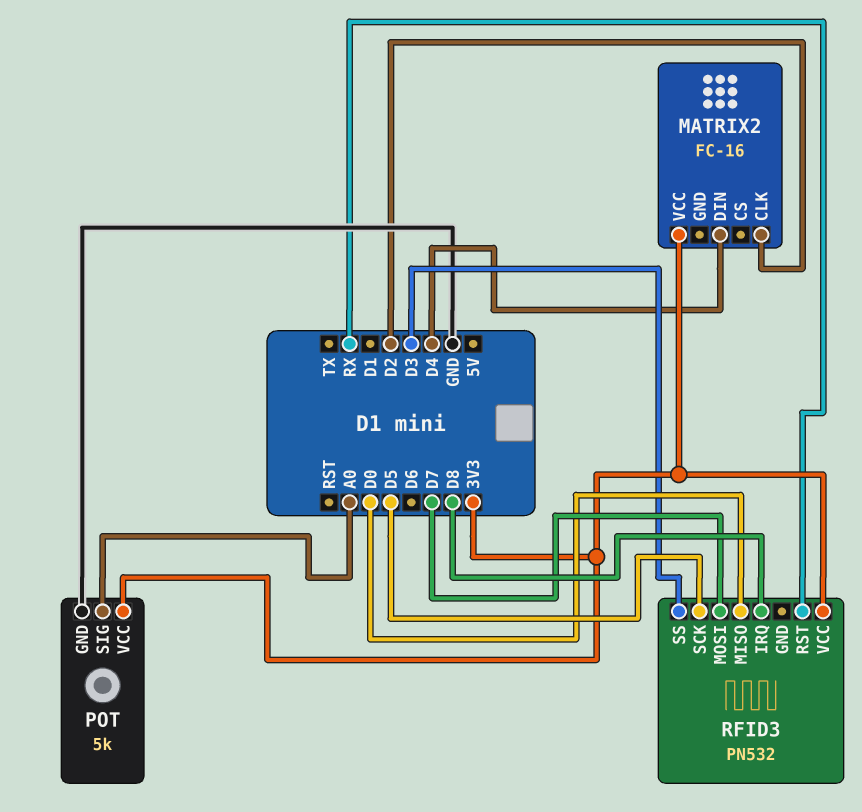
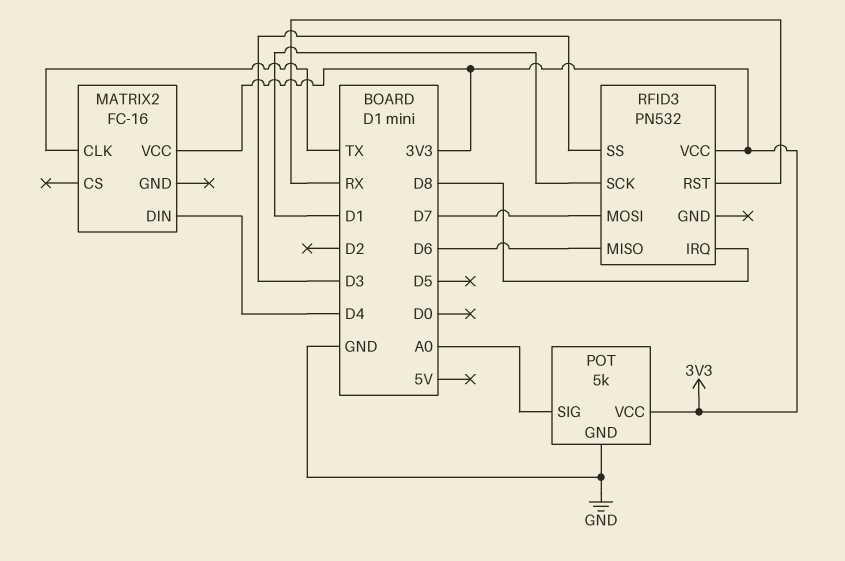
MATRIX2 pin CLK: D2 -> TX
RFID3 pin MISO: D0 -> D6
RFID3 pin SCK: D5 -> D1

